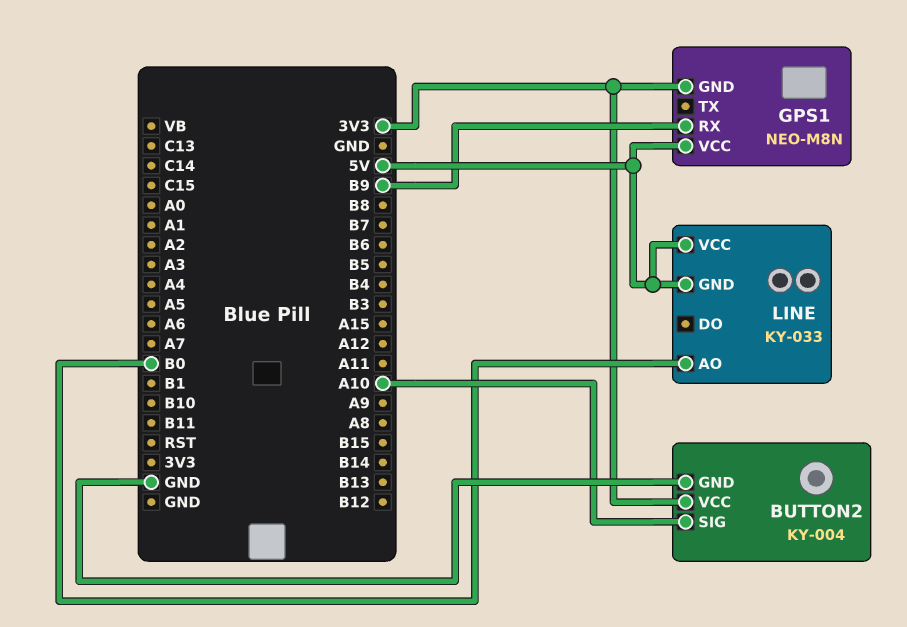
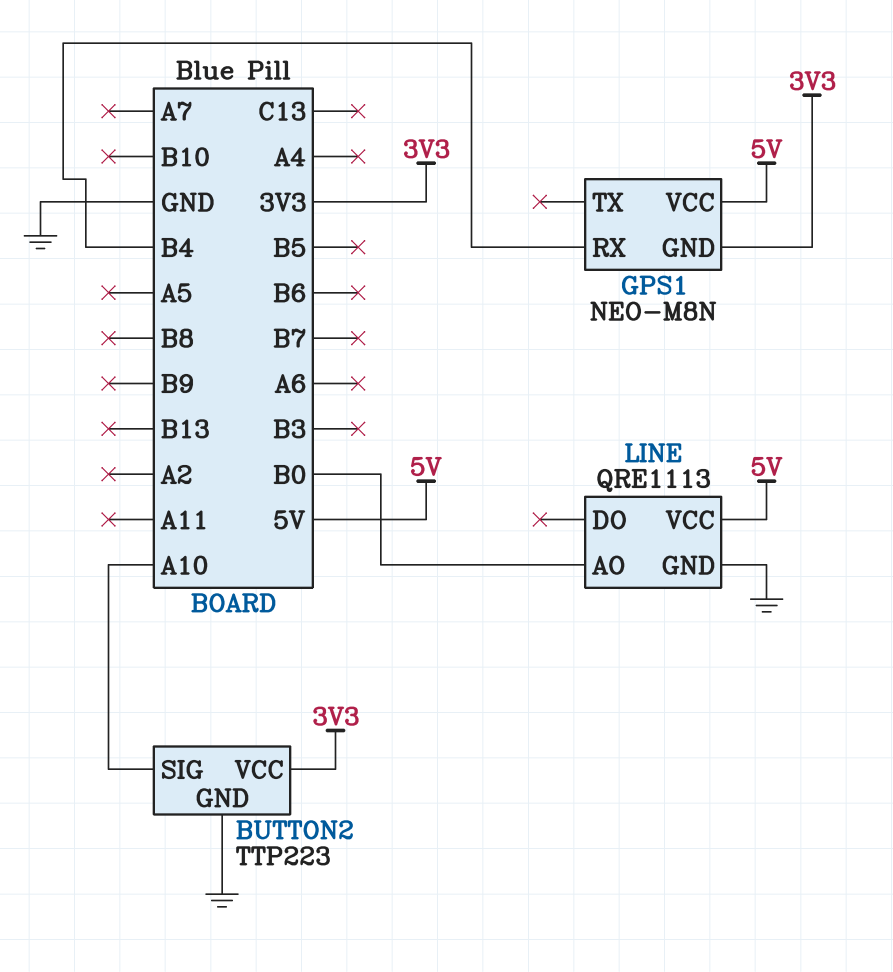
BUTTON2: KY-004 -> TTP223
GPS1 pin RX: B9 -> B4
LINE: KY-033 -> QRE1113
LINE pin GND: 5V -> GND

